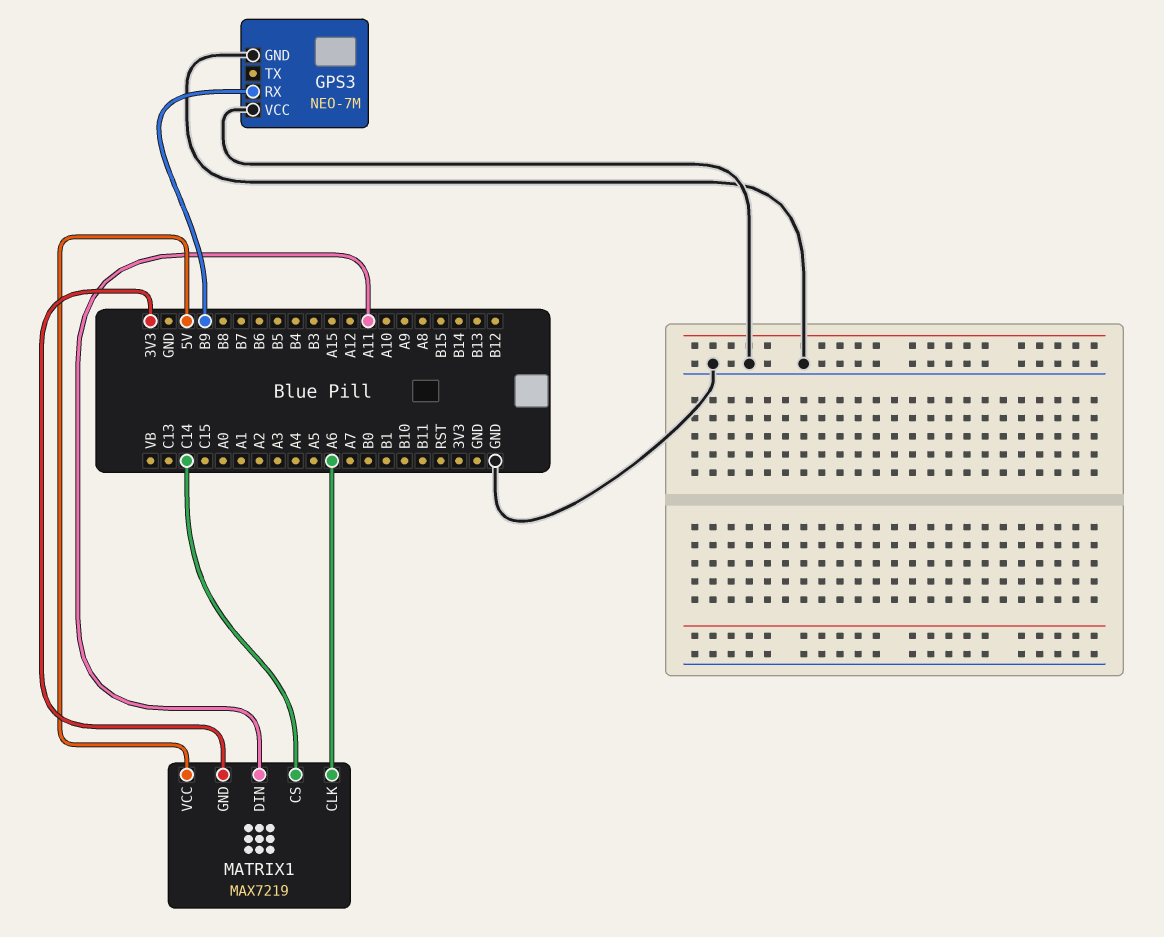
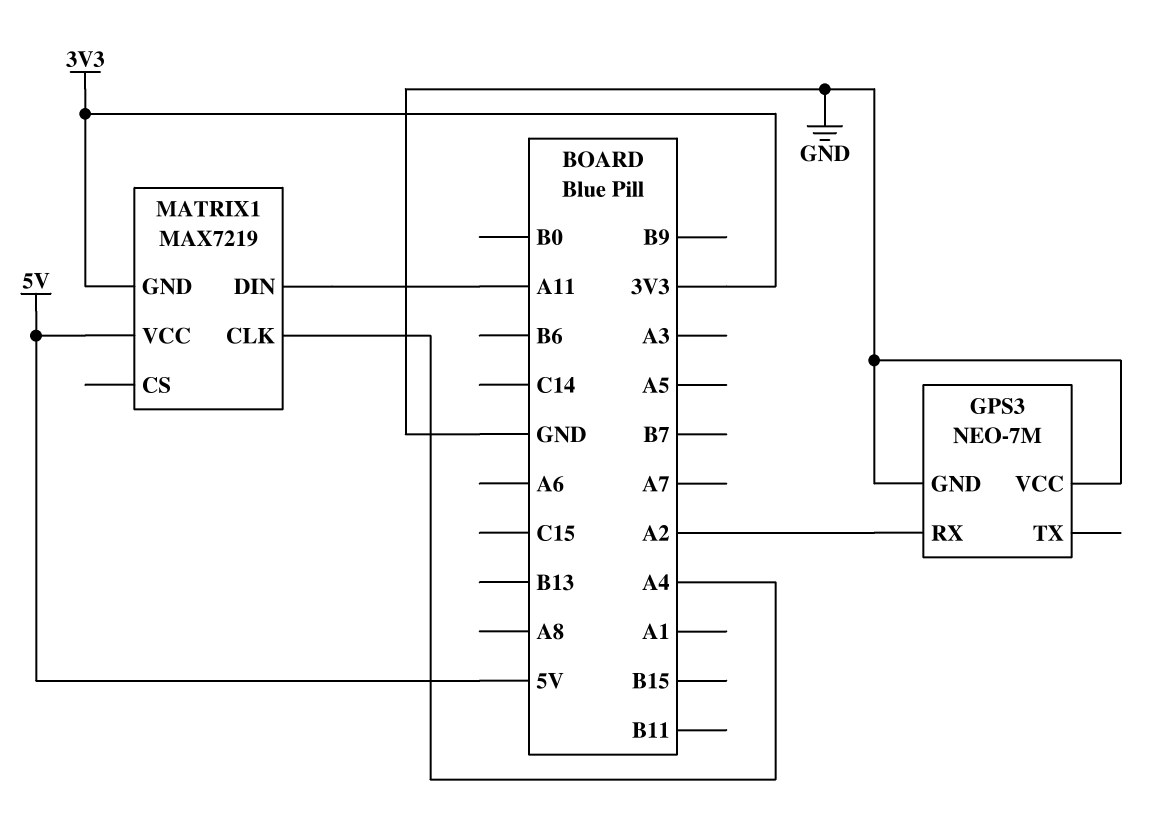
GPS3 pin RX: B9 -> A2
MATRIX1 pin CLK: A6 -> A4
MATRIX1 pin CS: C14 -> none

